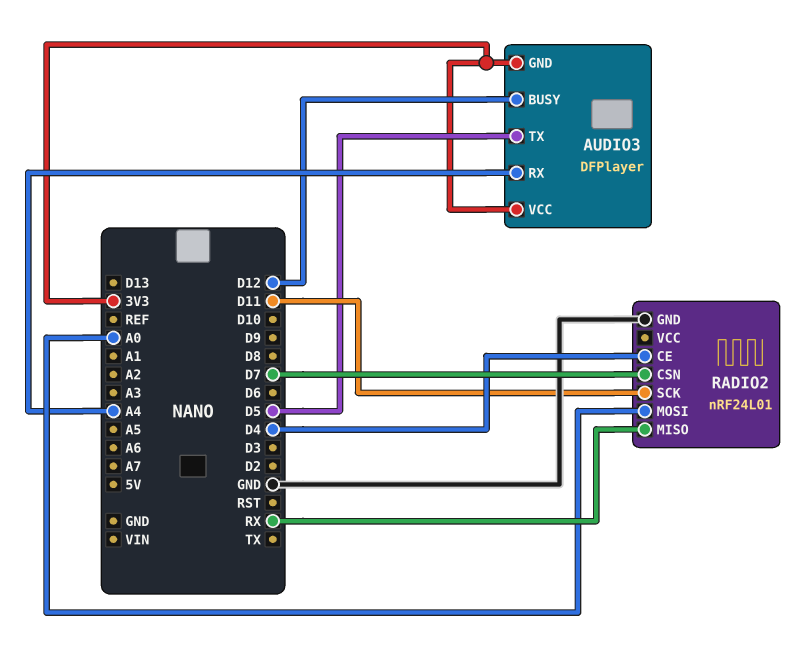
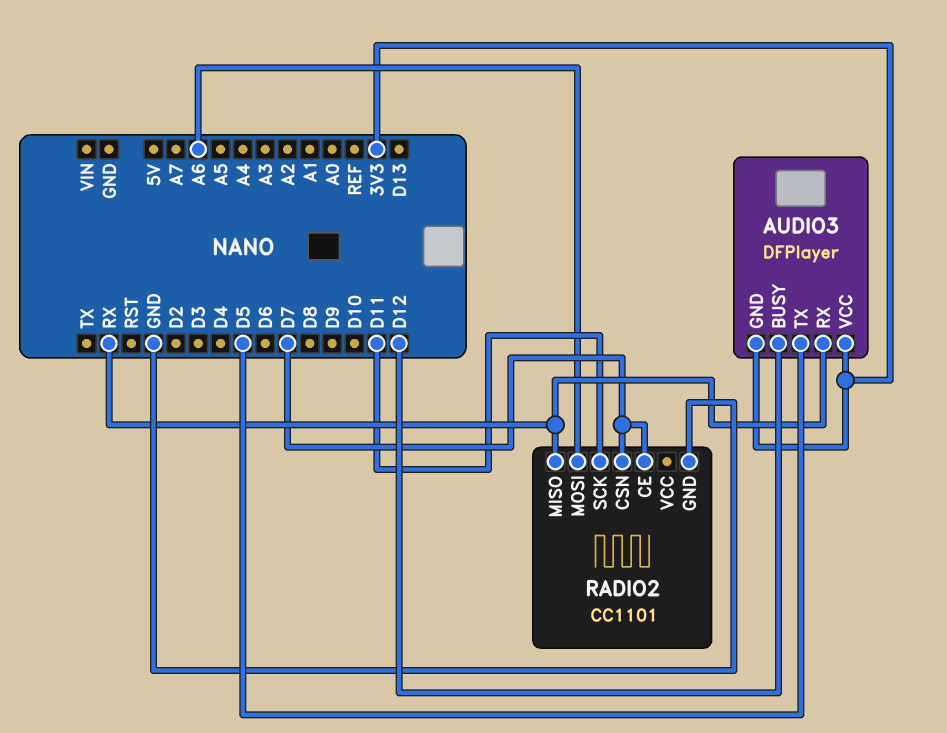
AUDIO3 pin RX: A4 -> RX
RADIO2: nRF24L01 -> CC1101
RADIO2 pin CE: D4 -> D7
RADIO2 pin MOSI: A0 -> A6

